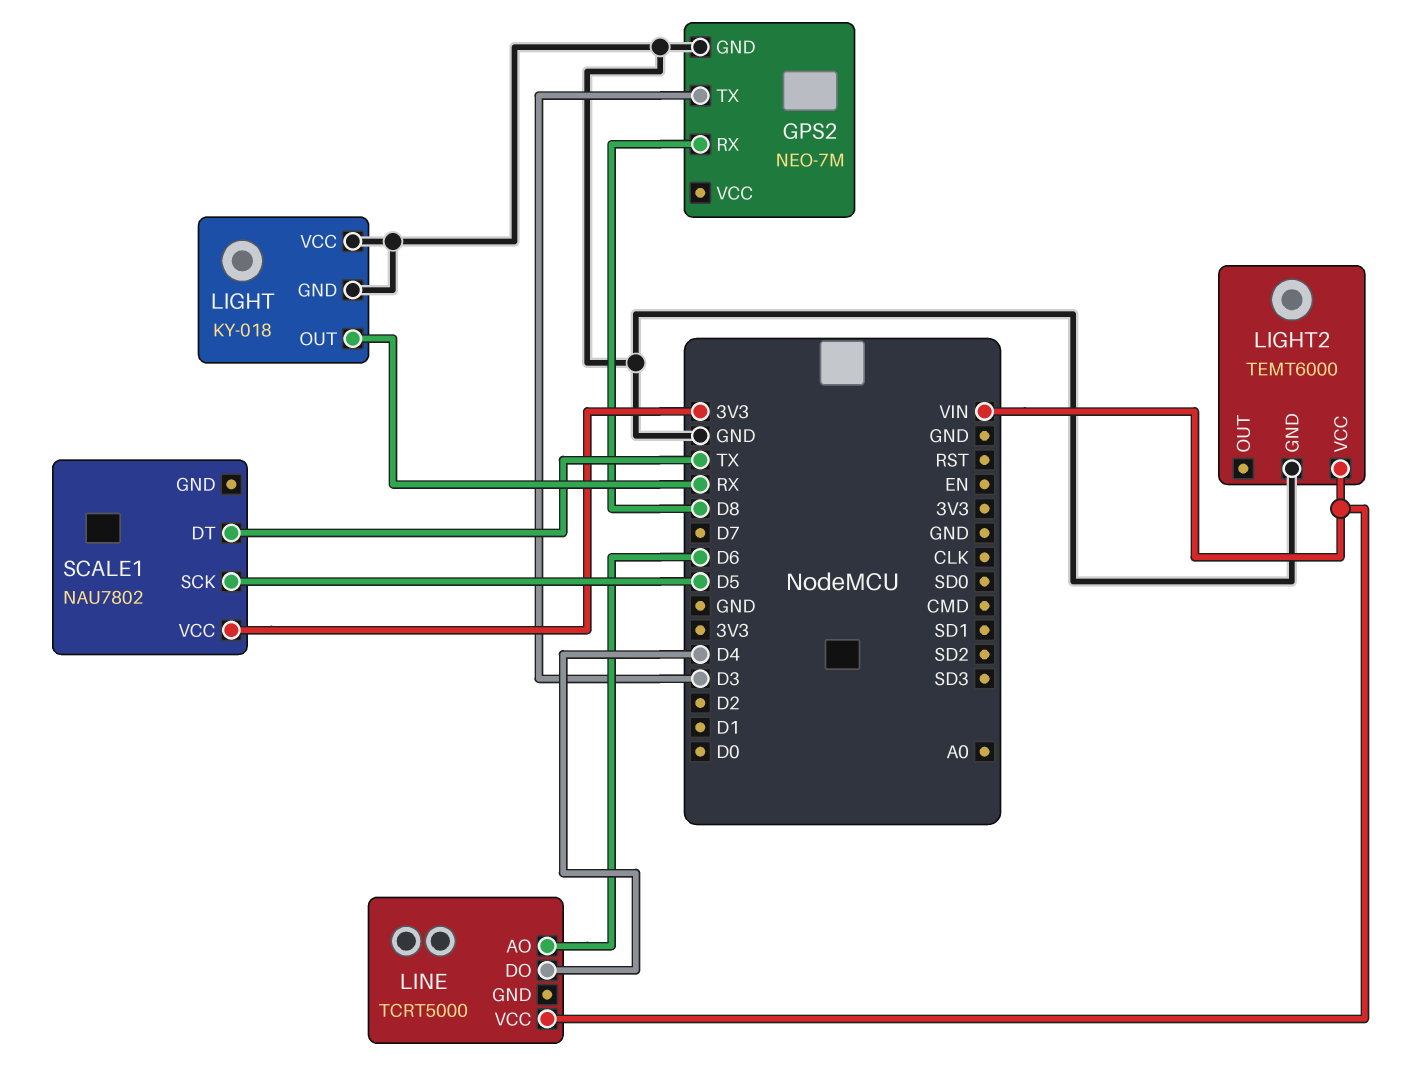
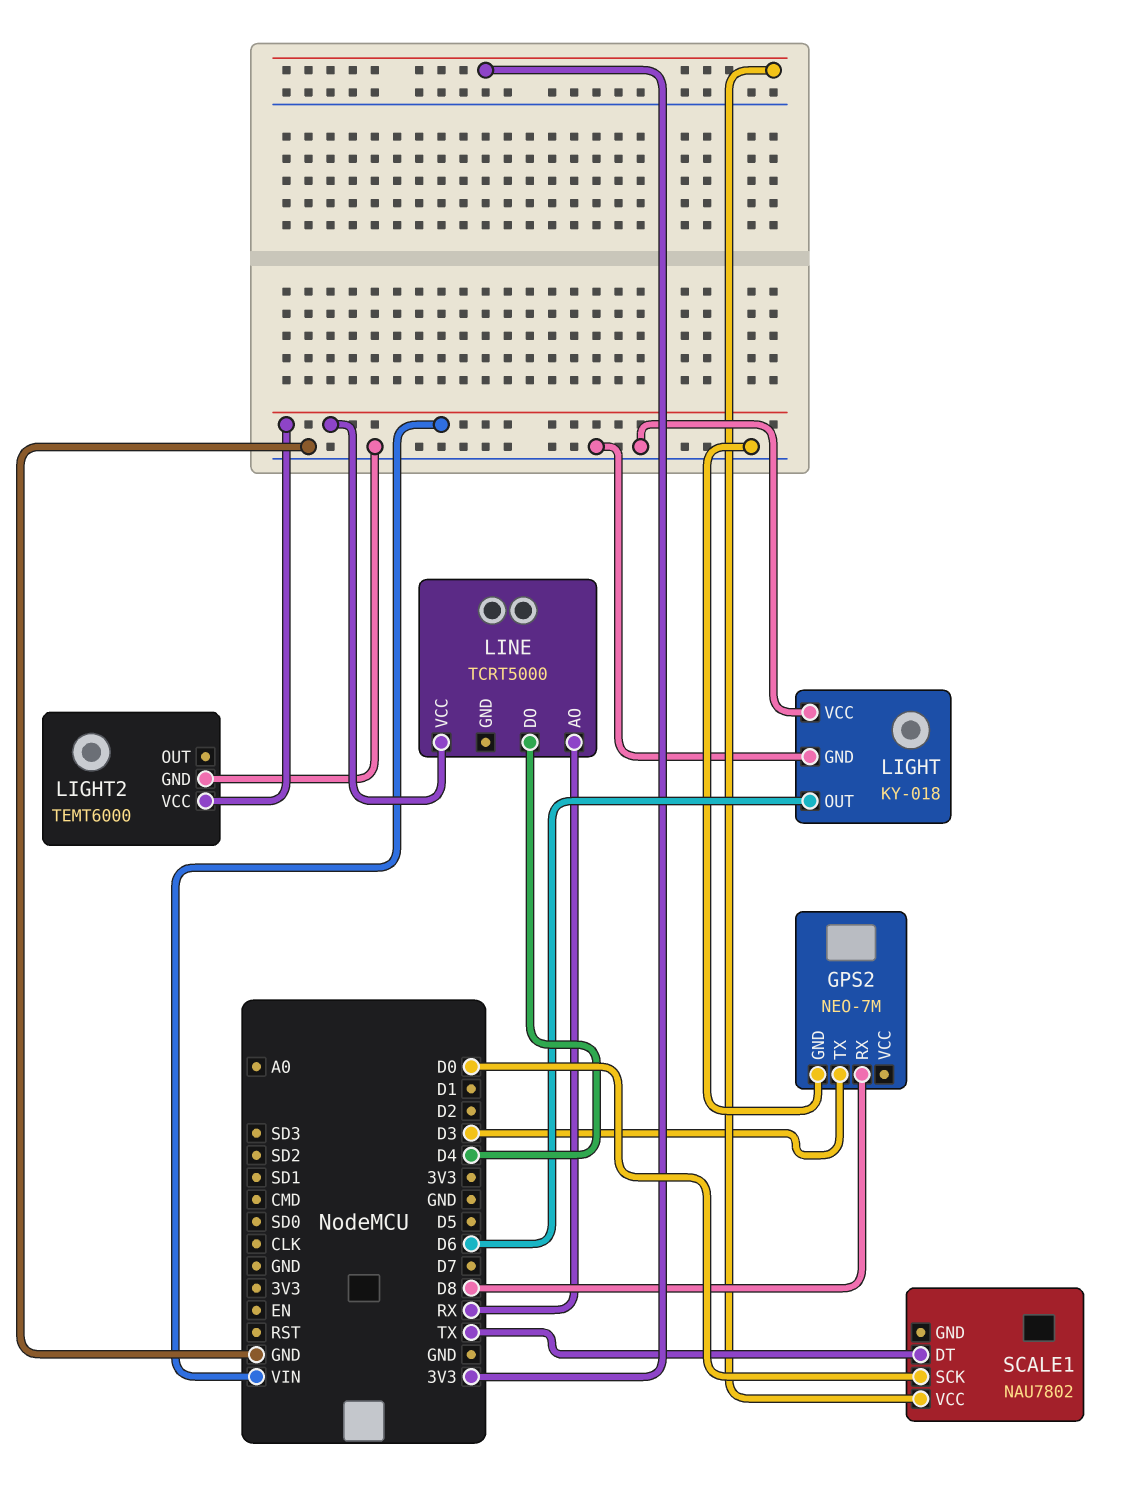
LIGHT pin OUT: RX -> D6
LINE pin AO: D6 -> RX
SCALE1 pin SCK: D5 -> D0

